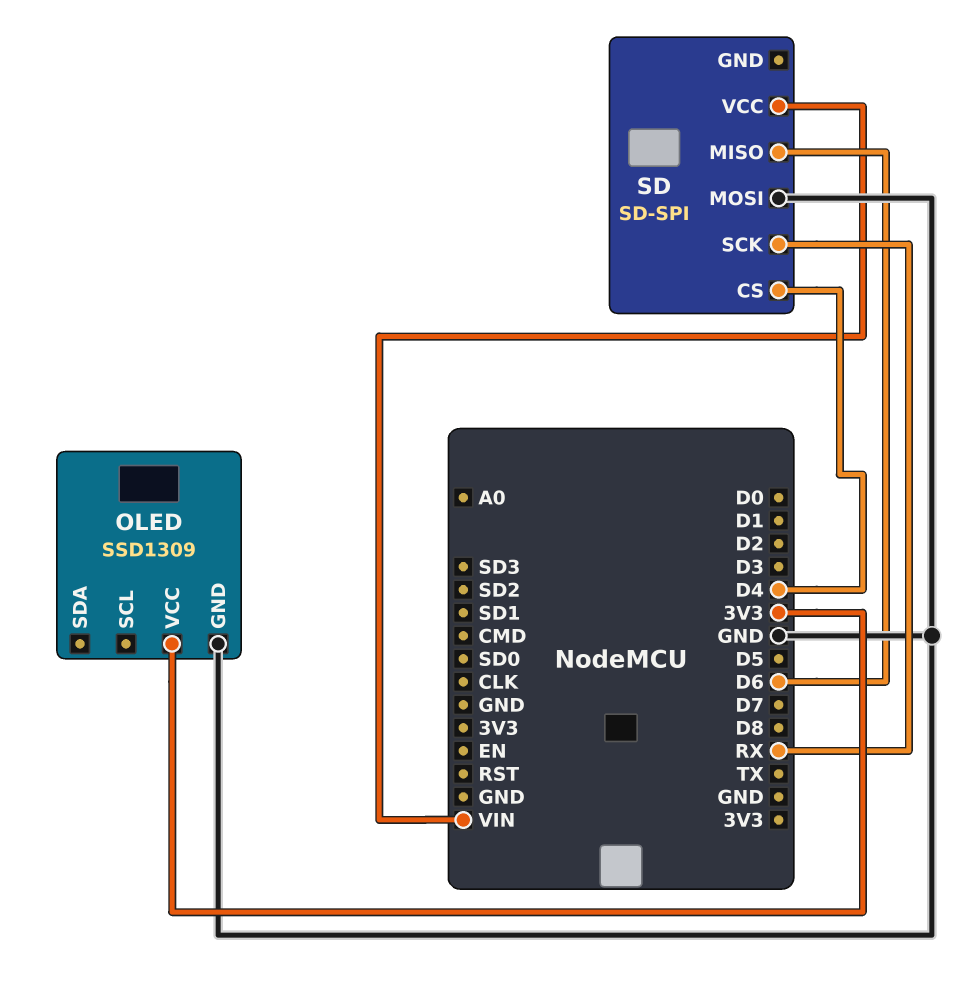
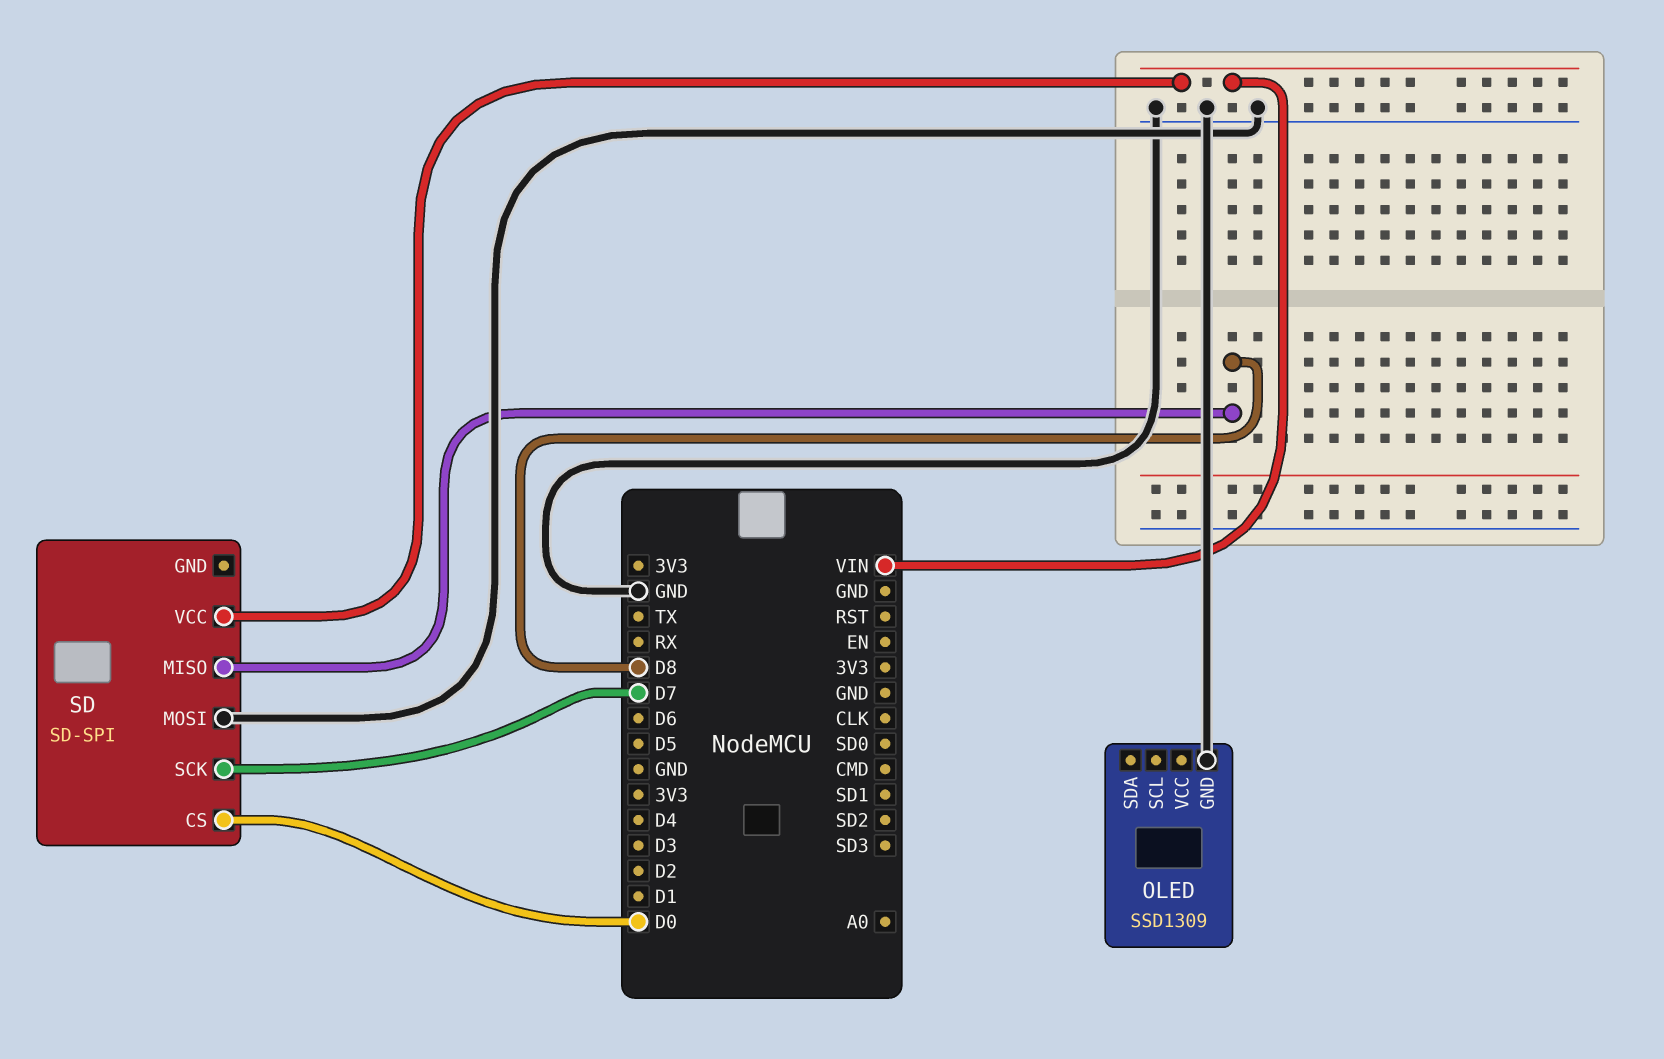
OLED pin VCC: 3V3 -> none
SD pin CS: D4 -> D0
SD pin MISO: D6 -> D8
SD pin SCK: RX -> D7

